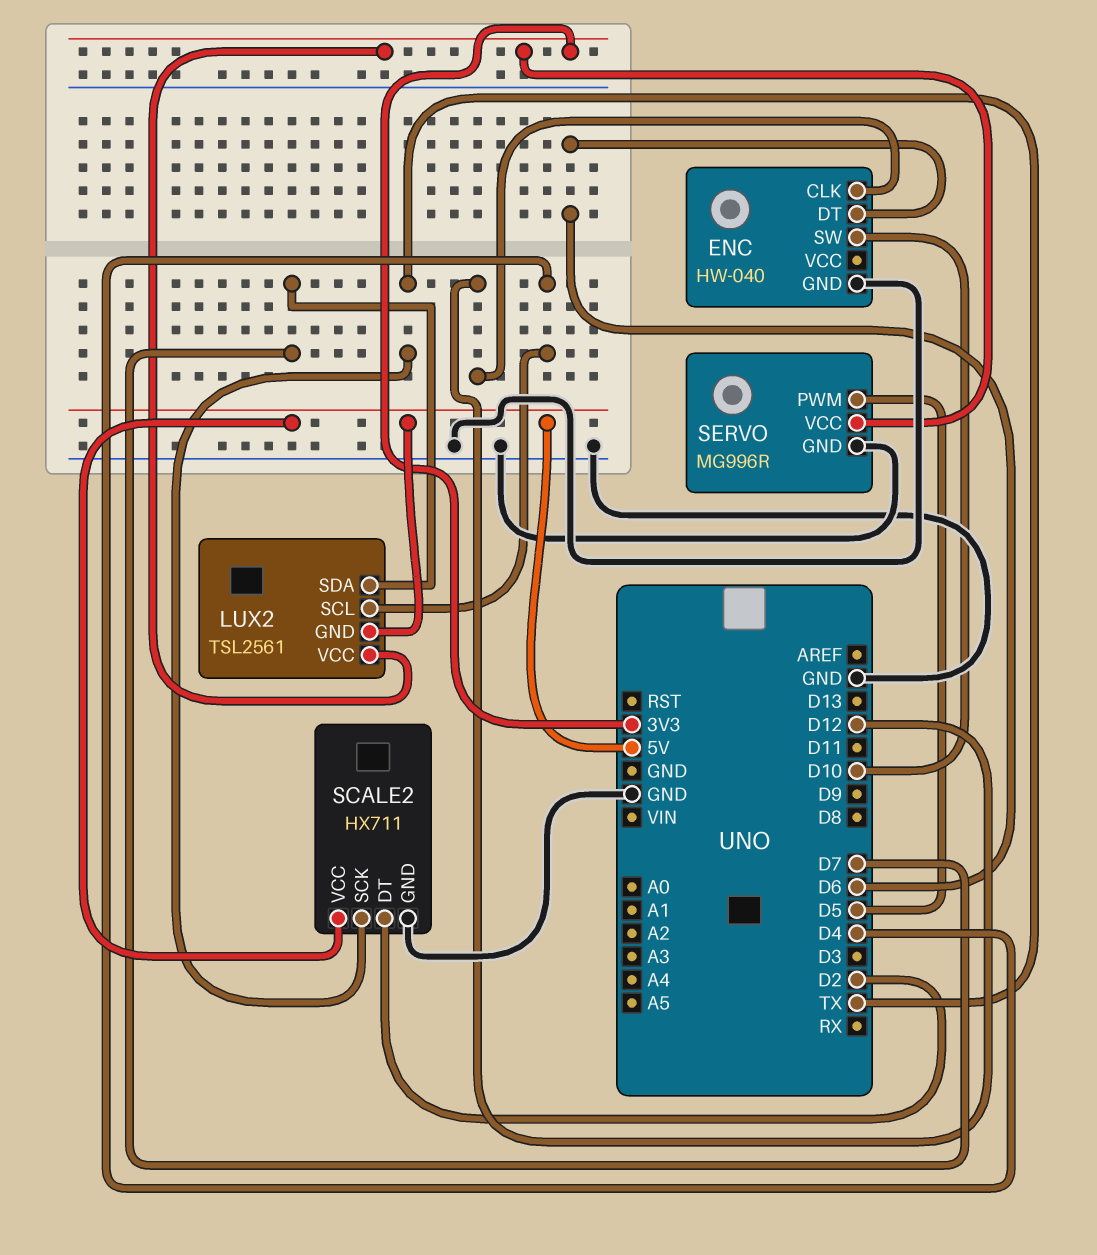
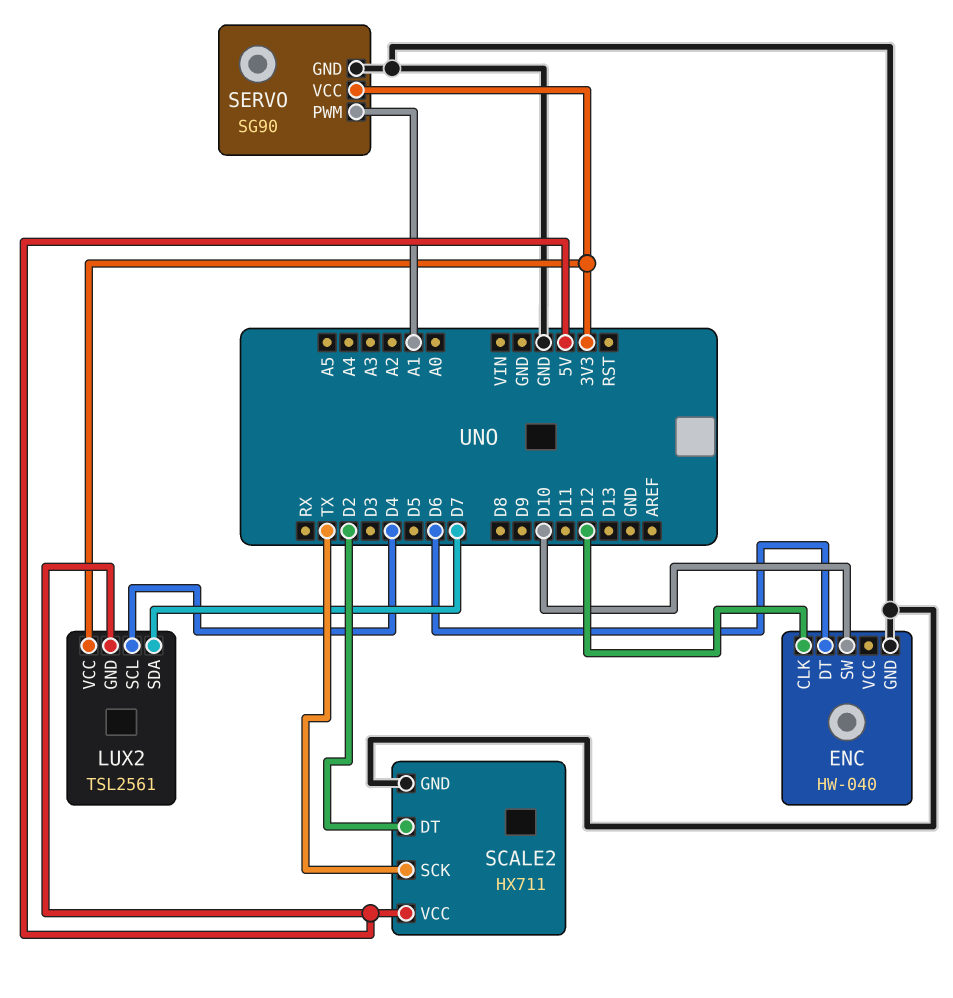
SERVO: MG996R -> SG90
SERVO pin PWM: D5 -> A1

